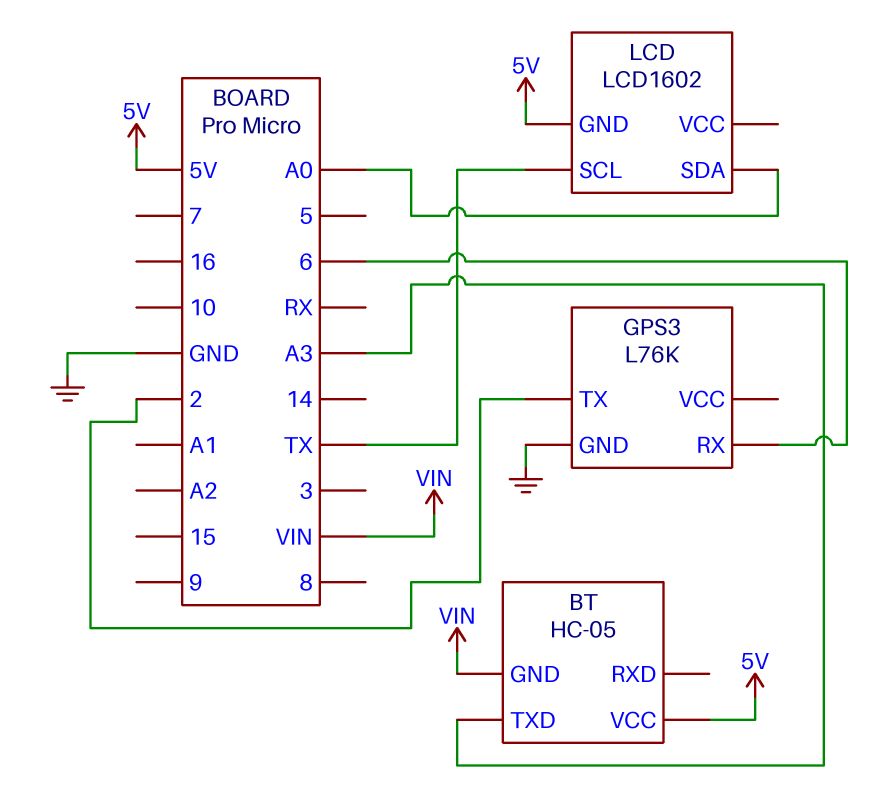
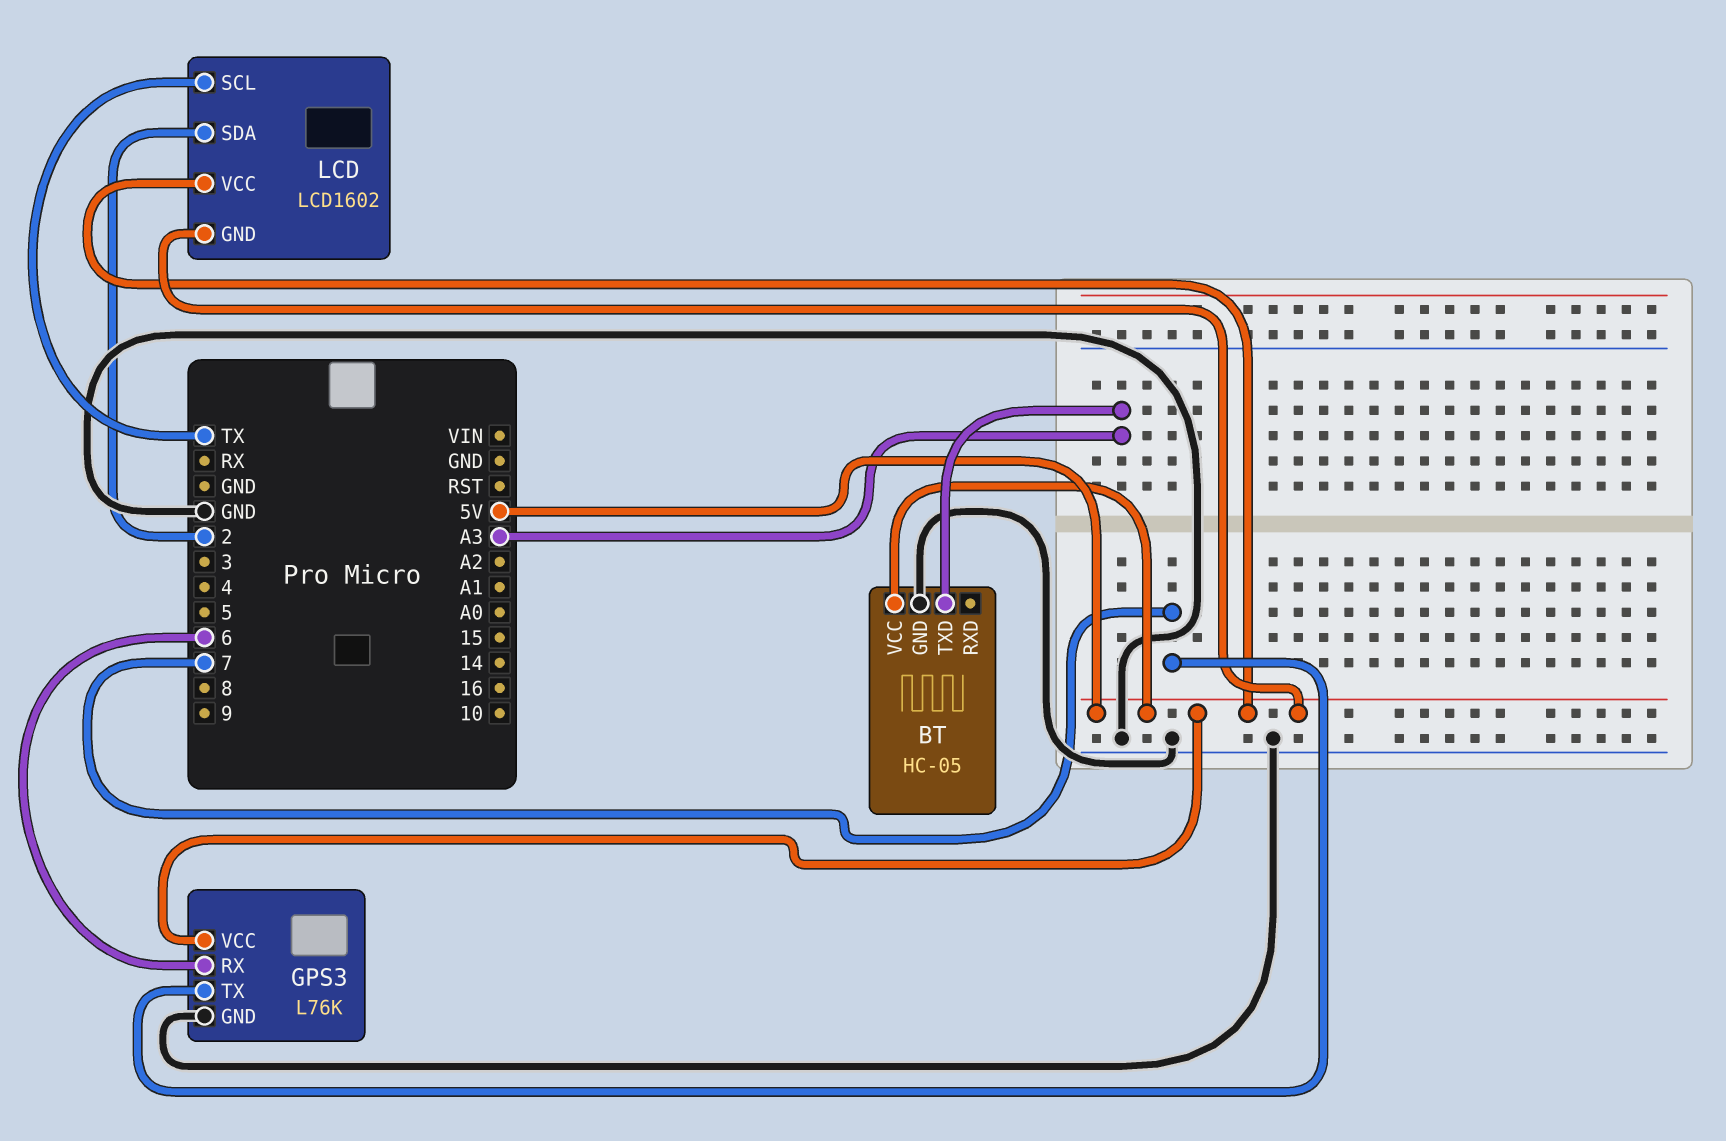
BT pin GND: VIN -> GND
GPS3 pin TX: 2 -> 7
GPS3 pin VCC: none -> 5V
LCD pin SDA: A0 -> 2
LCD pin VCC: none -> 5V

